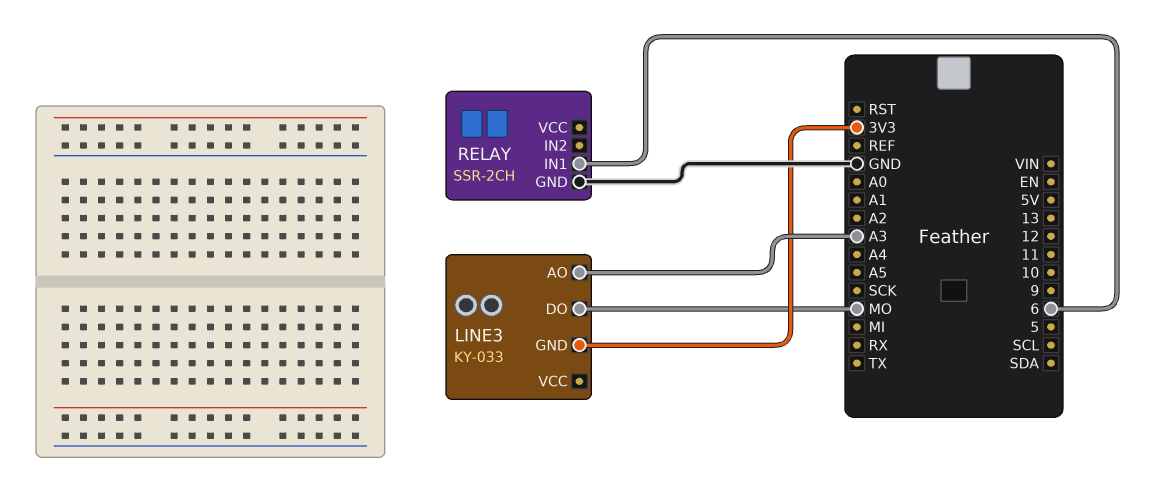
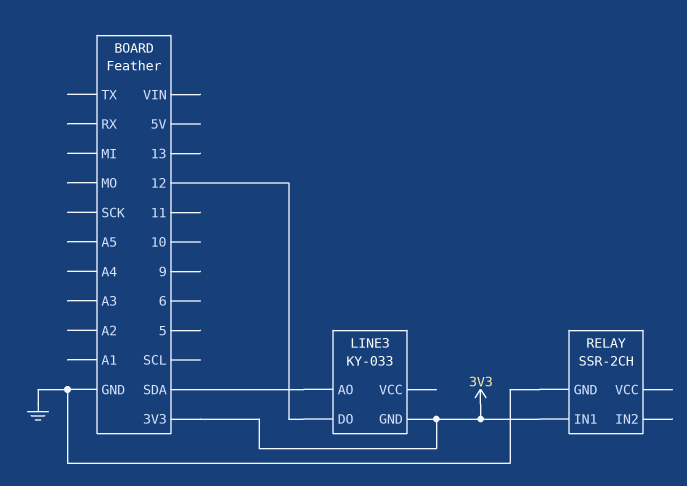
LINE3 pin AO: A3 -> SDA
LINE3 pin DO: MO -> 12
RELAY pin IN1: 6 -> 3V3

